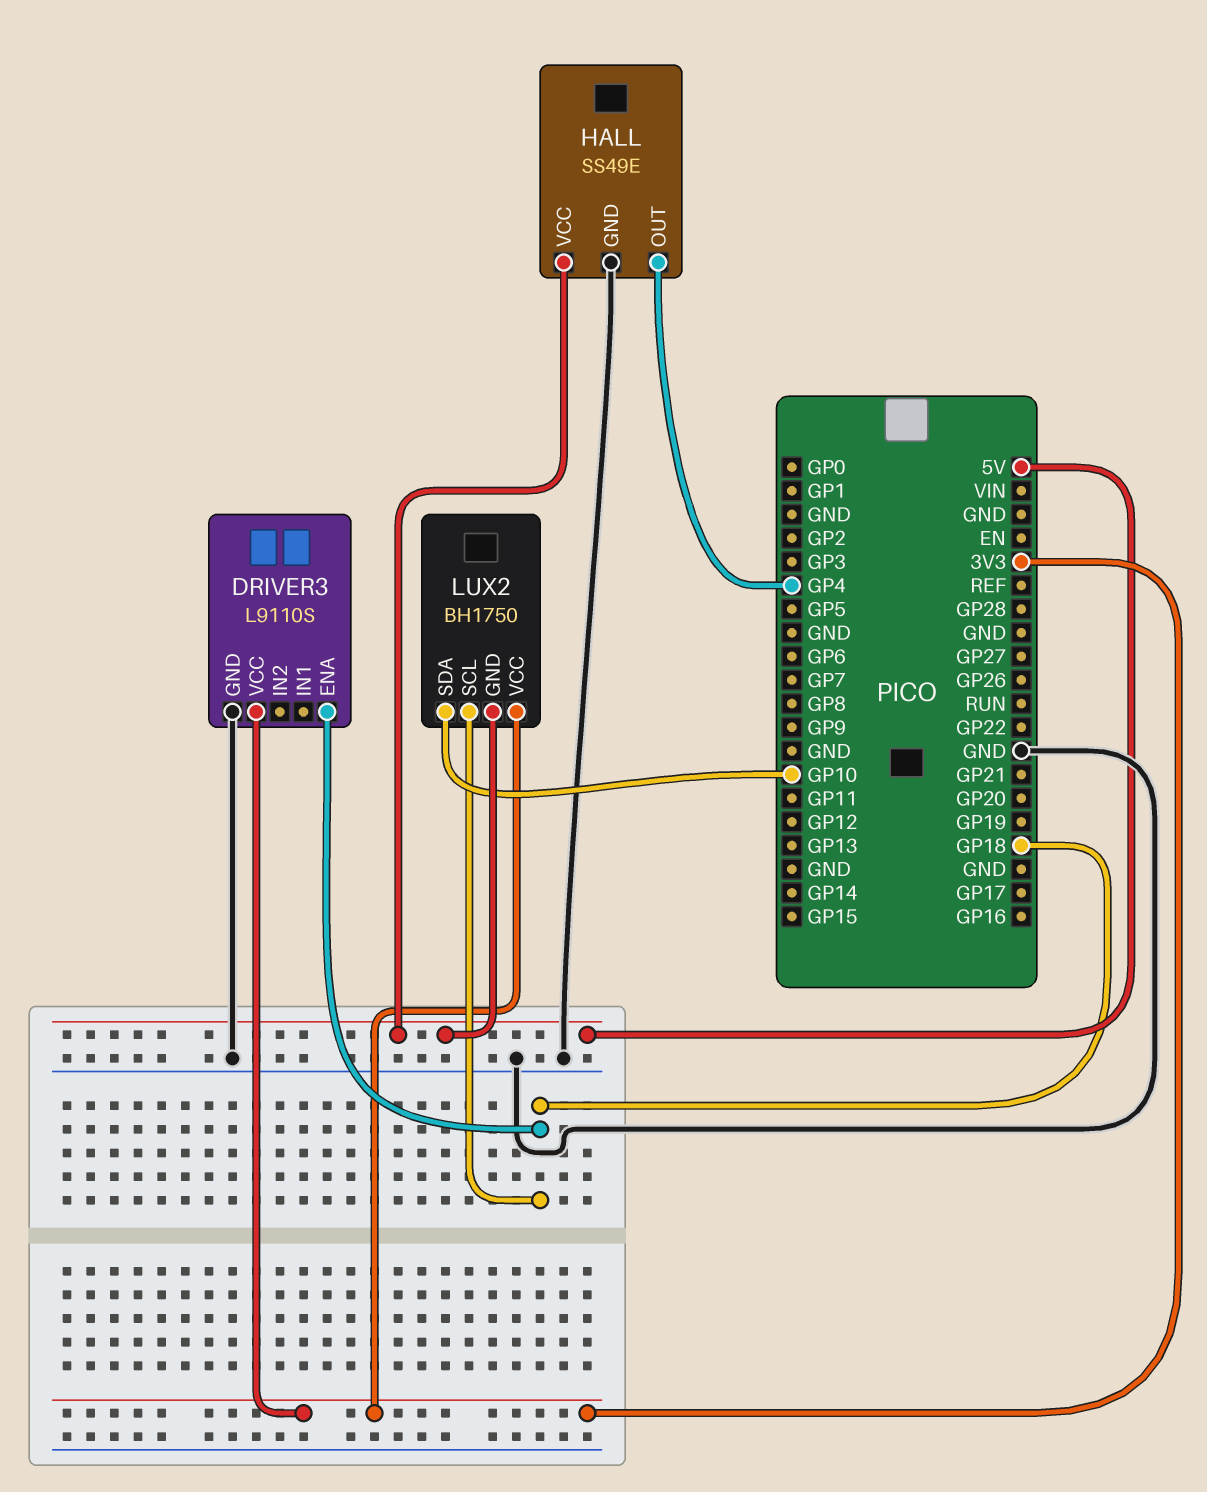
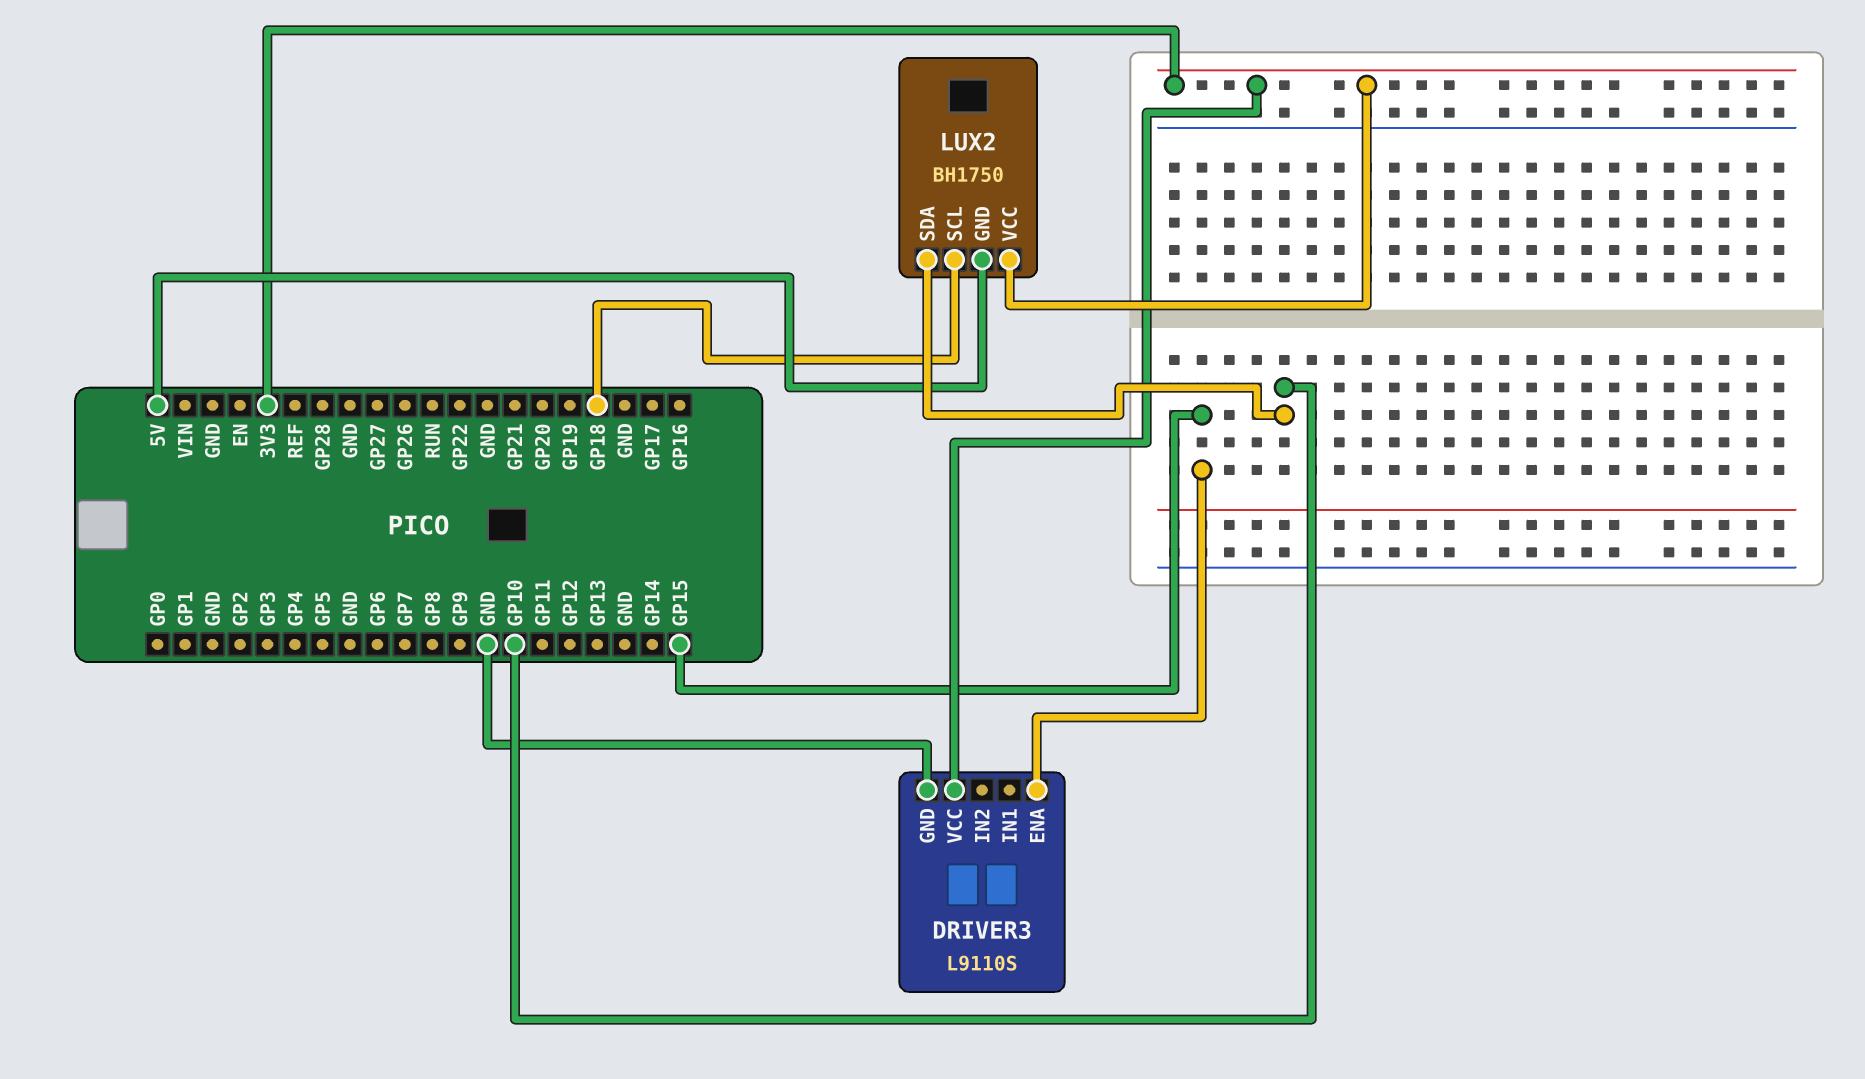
DRIVER3 pin ENA: GP18 -> GP15
HALL: SS49E -> none
HALL pin GND: GND -> none
HALL pin OUT: GP4 -> none
HALL pin VCC: 5V -> none

